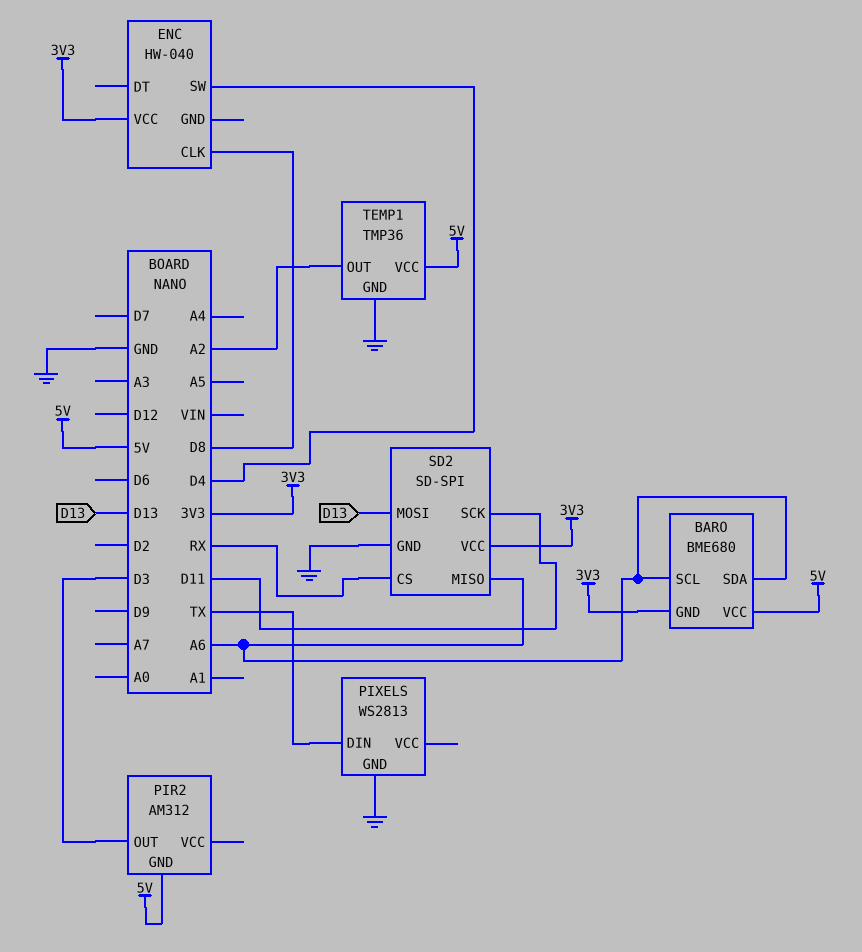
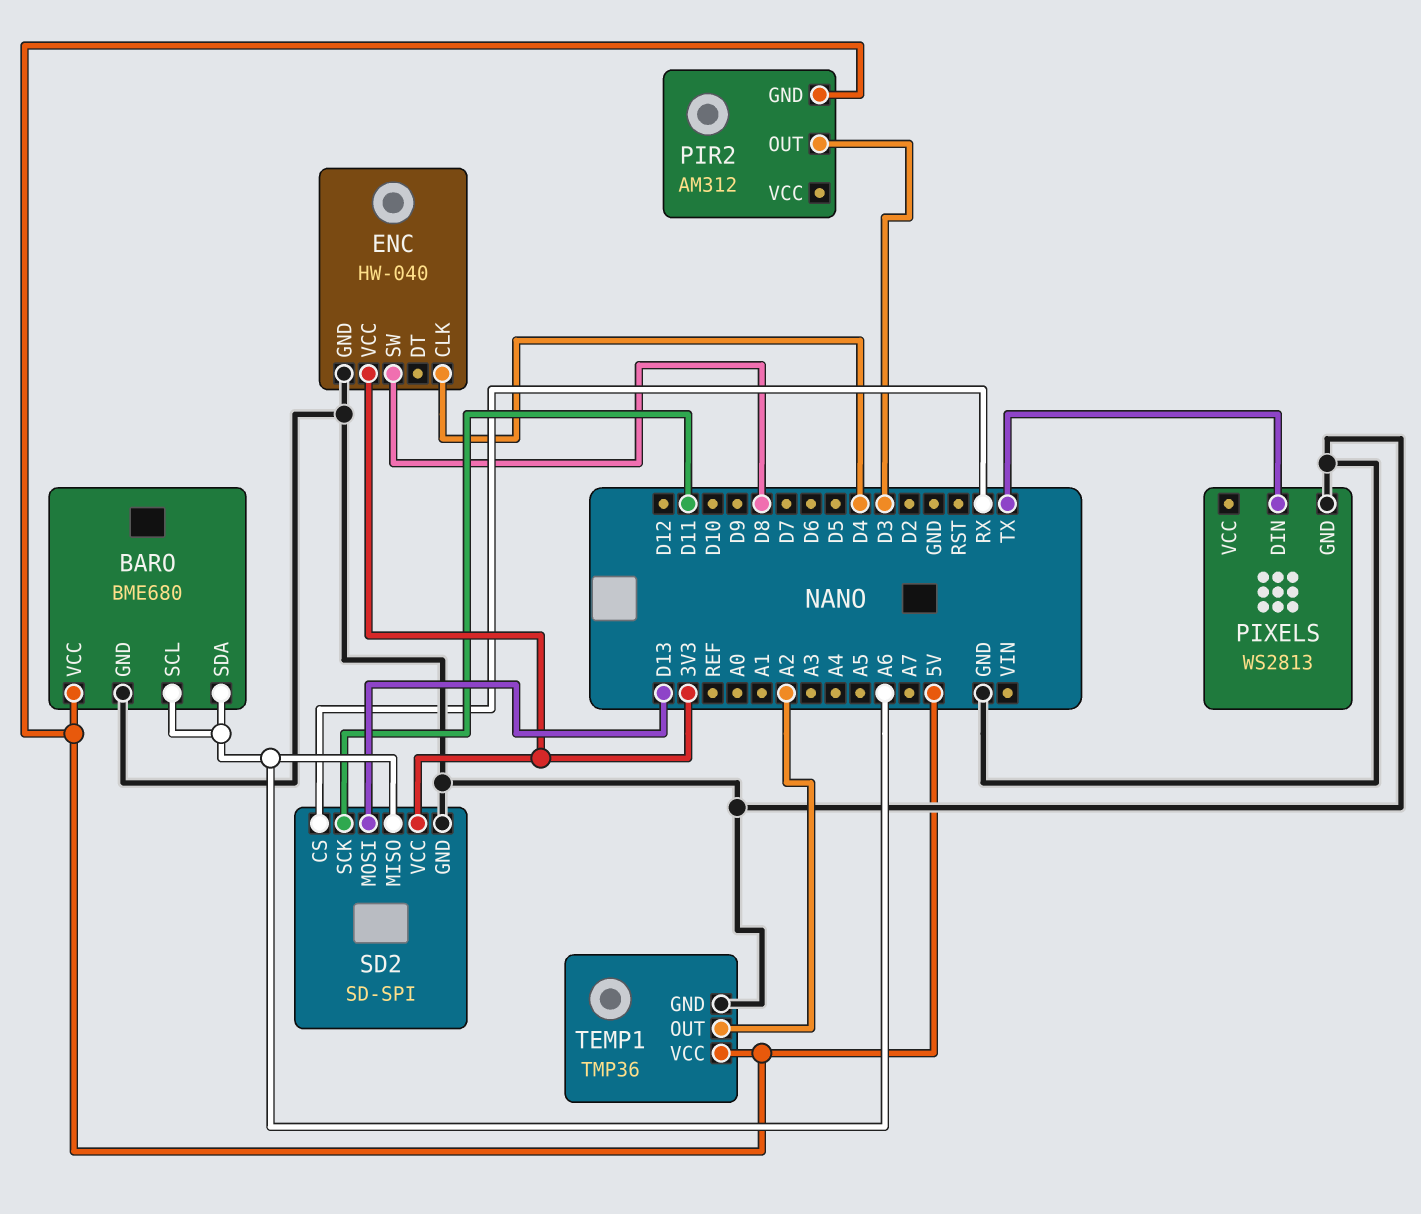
BARO pin GND: 3V3 -> GND
ENC pin CLK: D8 -> D4
ENC pin GND: none -> GND
ENC pin SW: D4 -> D8

